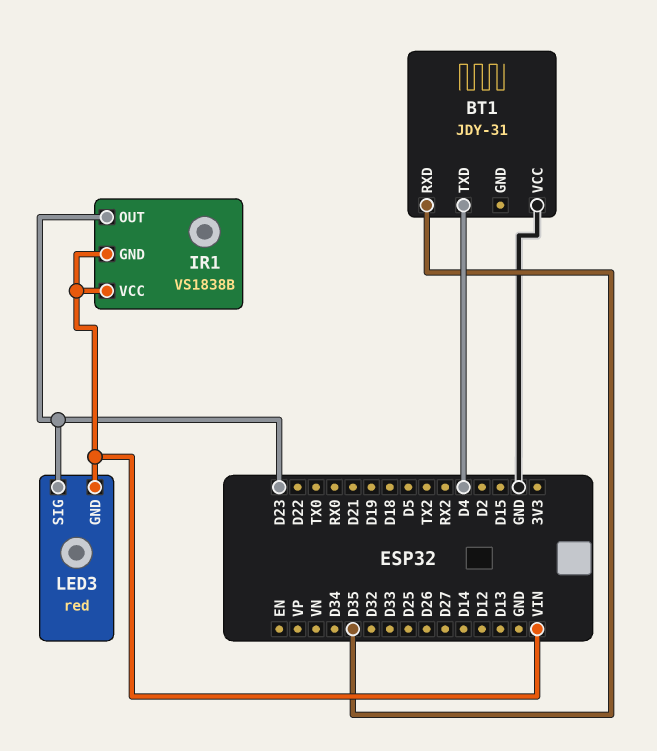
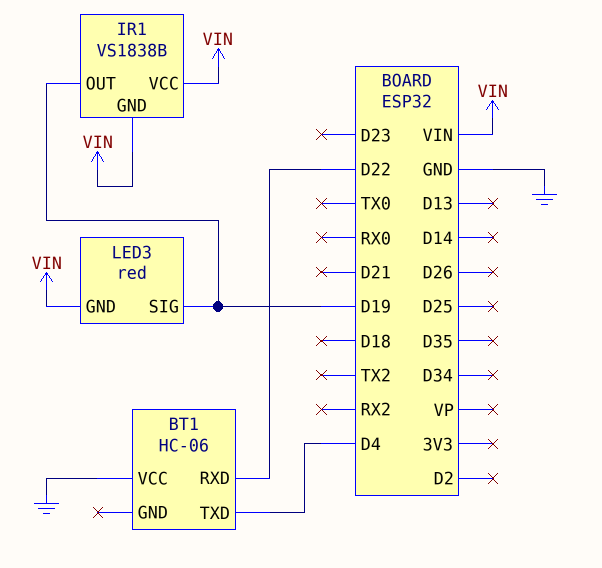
BT1: JDY-31 -> HC-06
BT1 pin RXD: D35 -> D22
IR1 pin OUT: D23 -> D19
LED3 pin SIG: D23 -> D19

